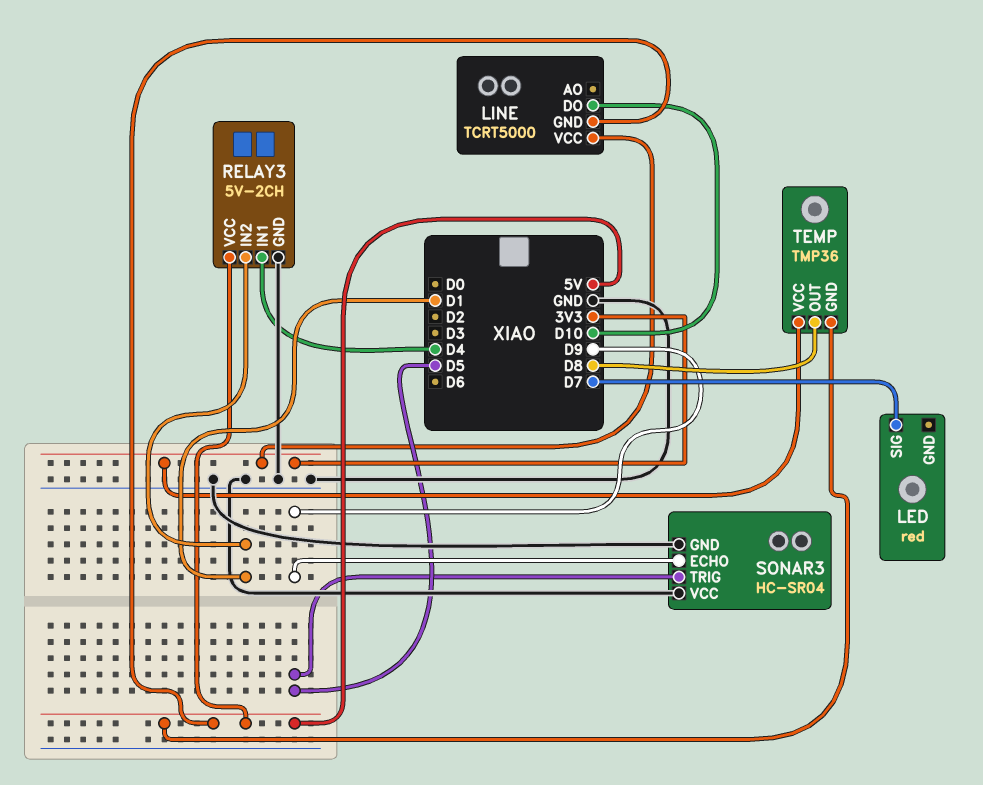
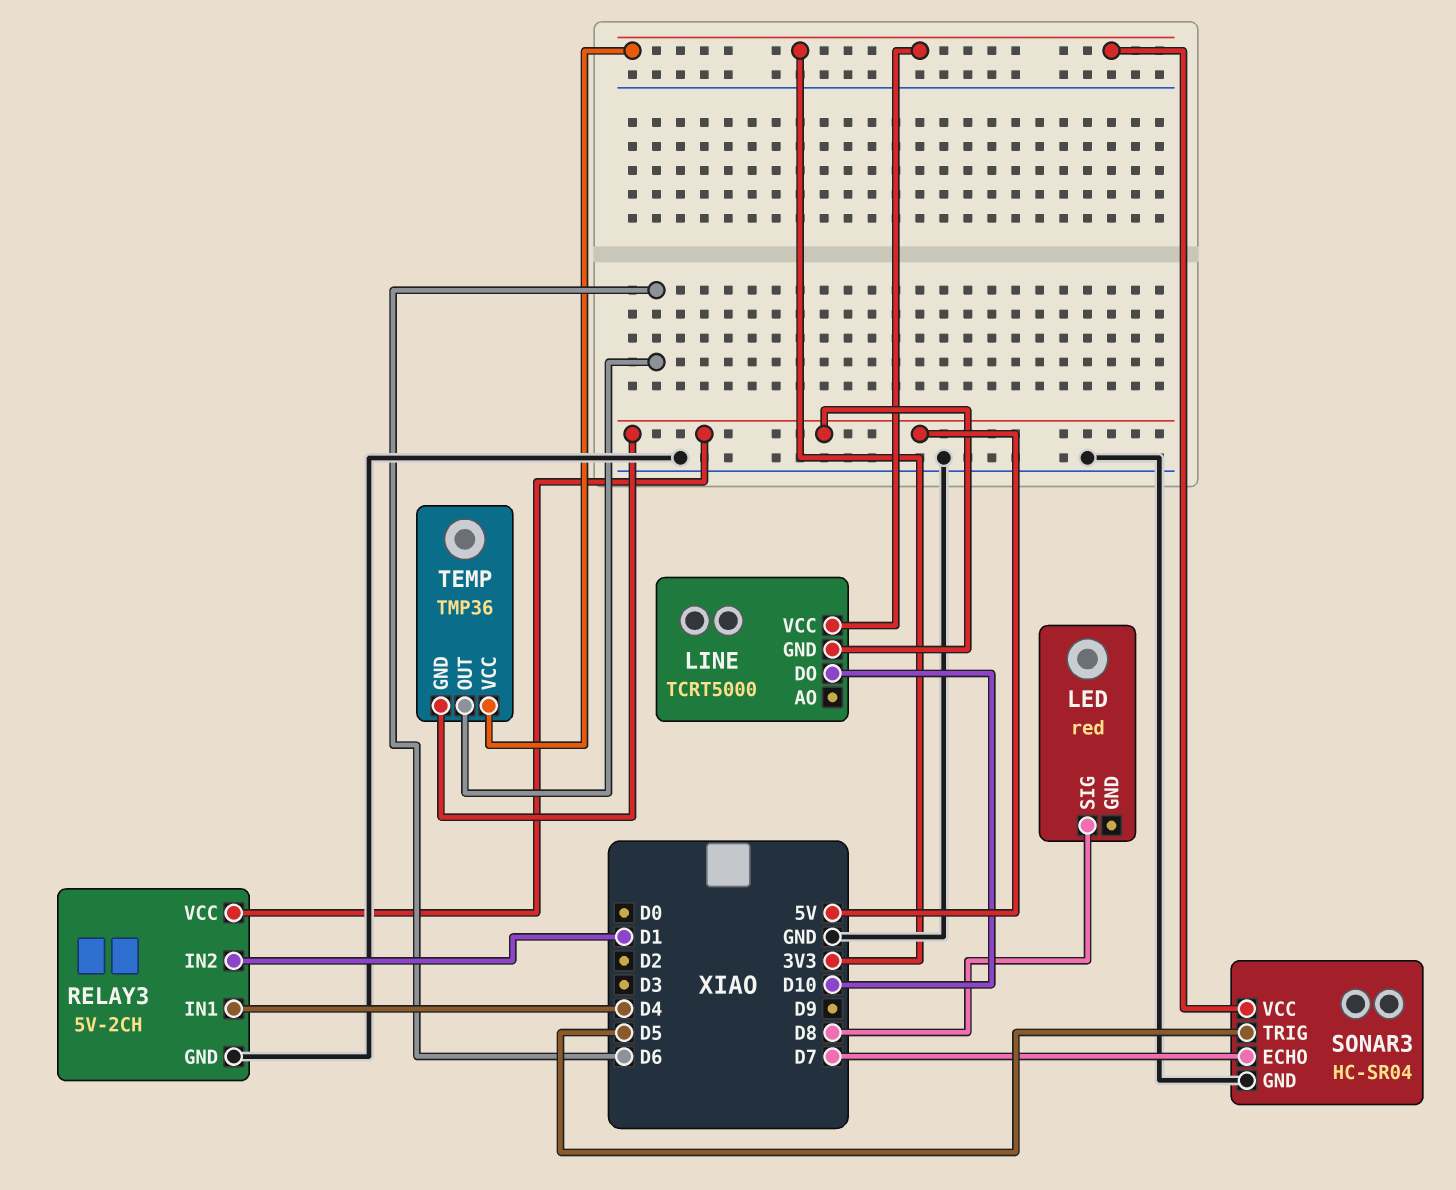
LED pin SIG: D7 -> D8
SONAR3 pin ECHO: D9 -> D7
SONAR3 pin VCC: GND -> 3V3
TEMP pin OUT: D8 -> D6

